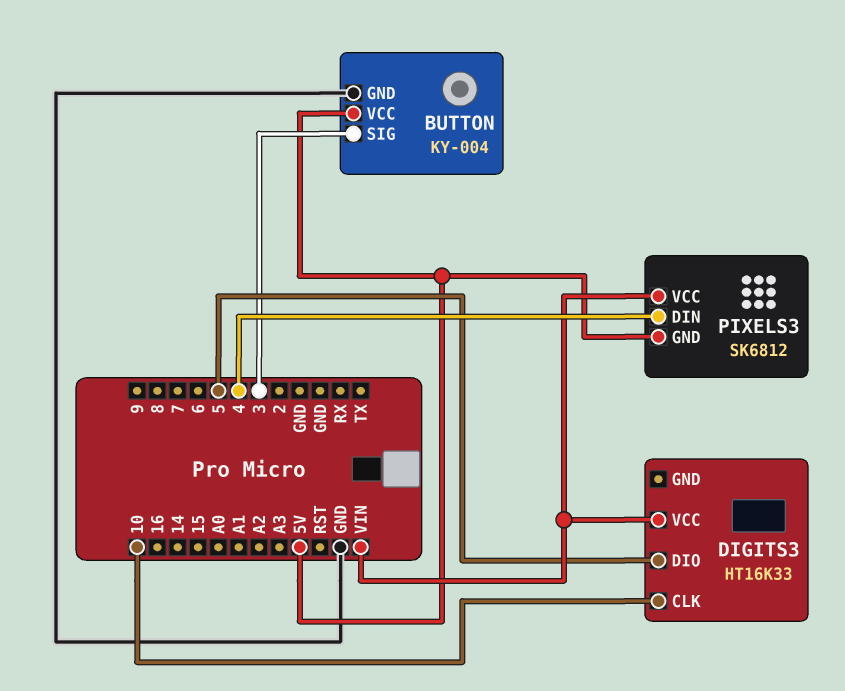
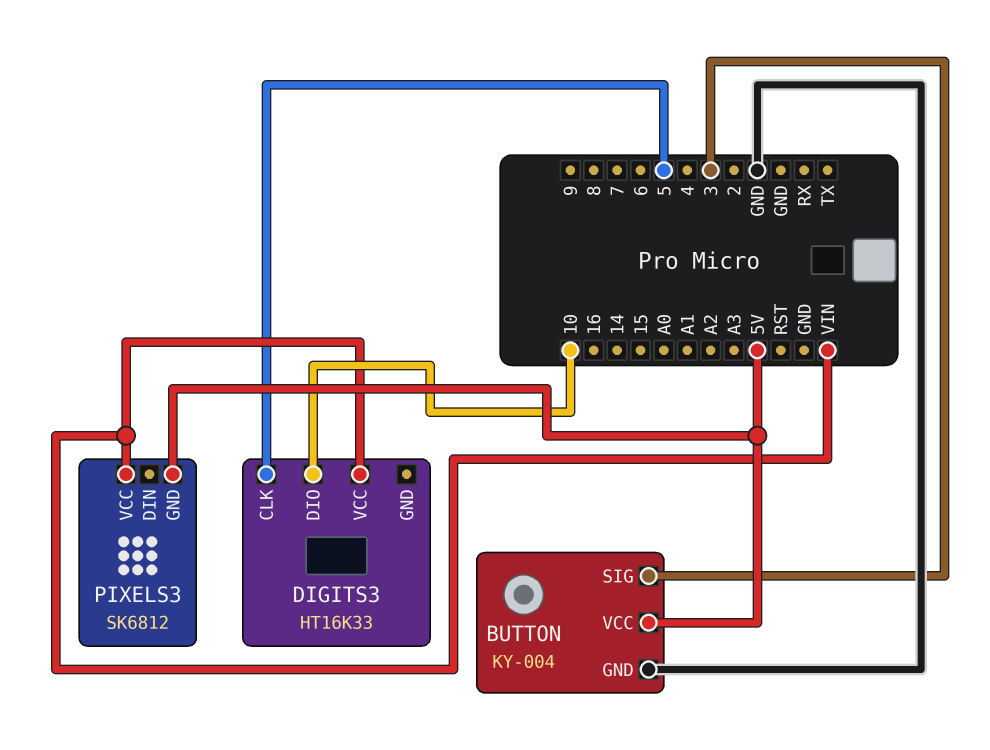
DIGITS3 pin CLK: 10 -> 5
DIGITS3 pin DIO: 5 -> 10
PIXELS3 pin DIN: 4 -> none

